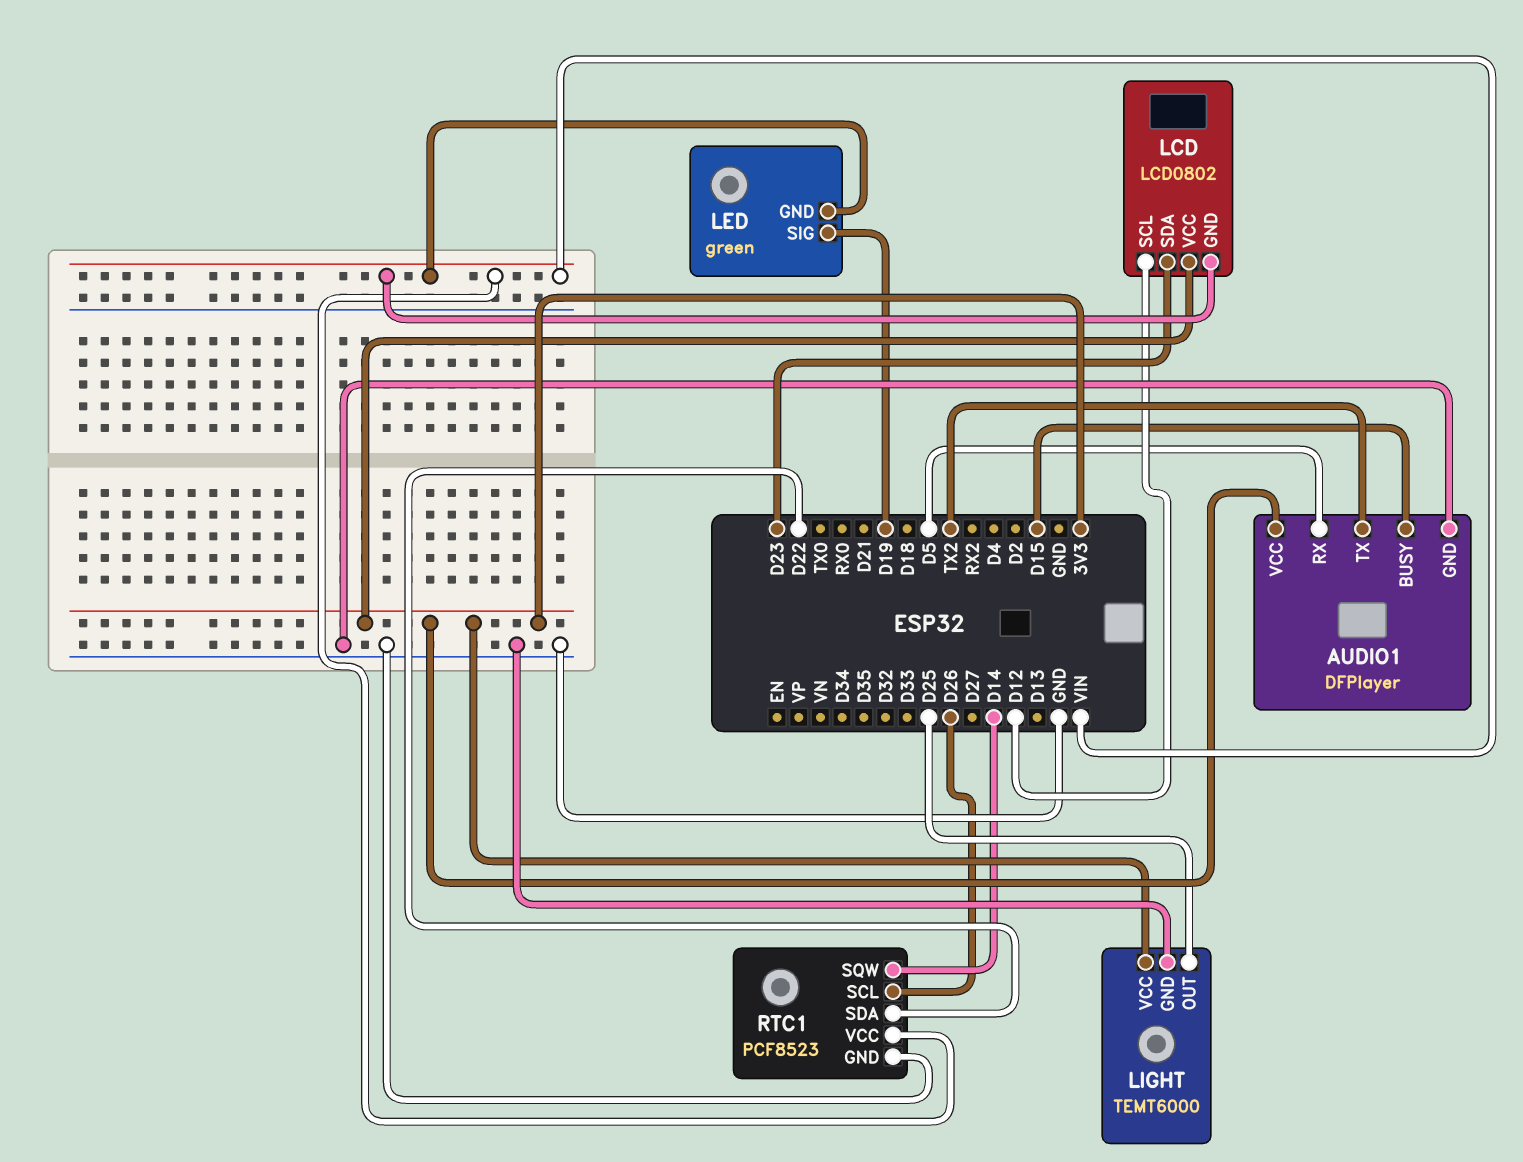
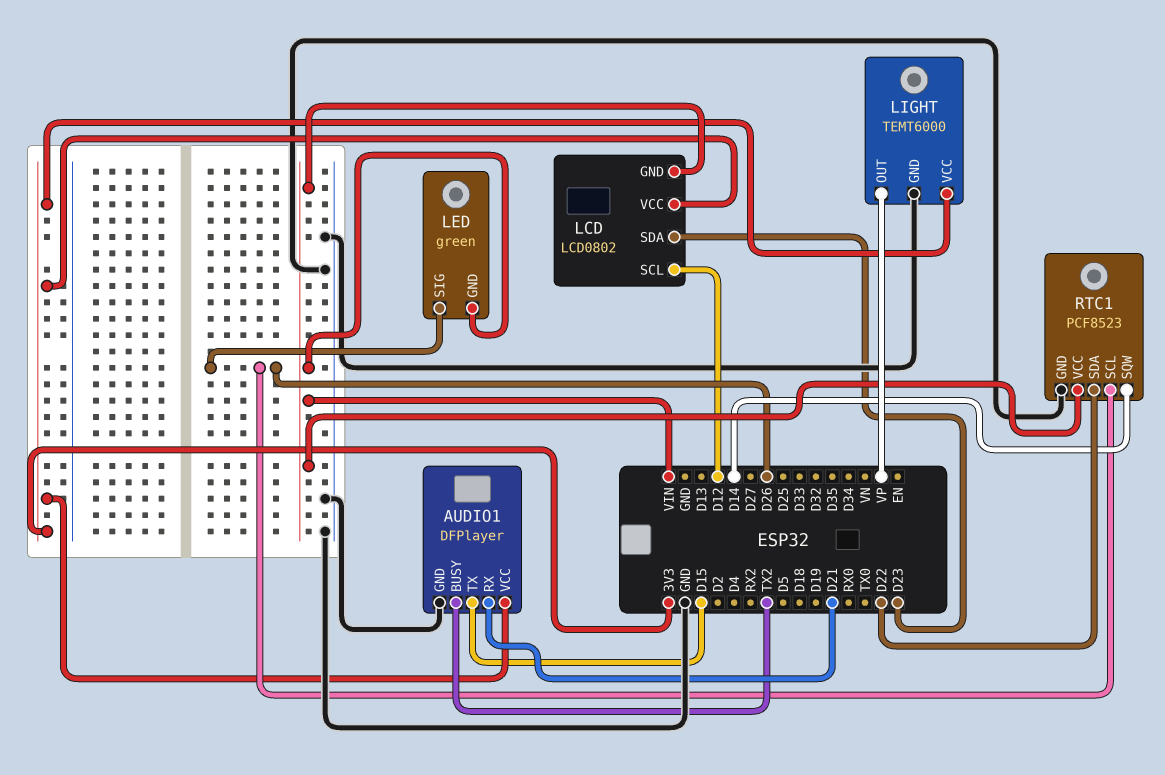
AUDIO1 pin BUSY: D15 -> TX2
AUDIO1 pin RX: D5 -> D21
AUDIO1 pin TX: TX2 -> D15
LED pin SIG: D19 -> D26
LIGHT pin OUT: D25 -> VP

